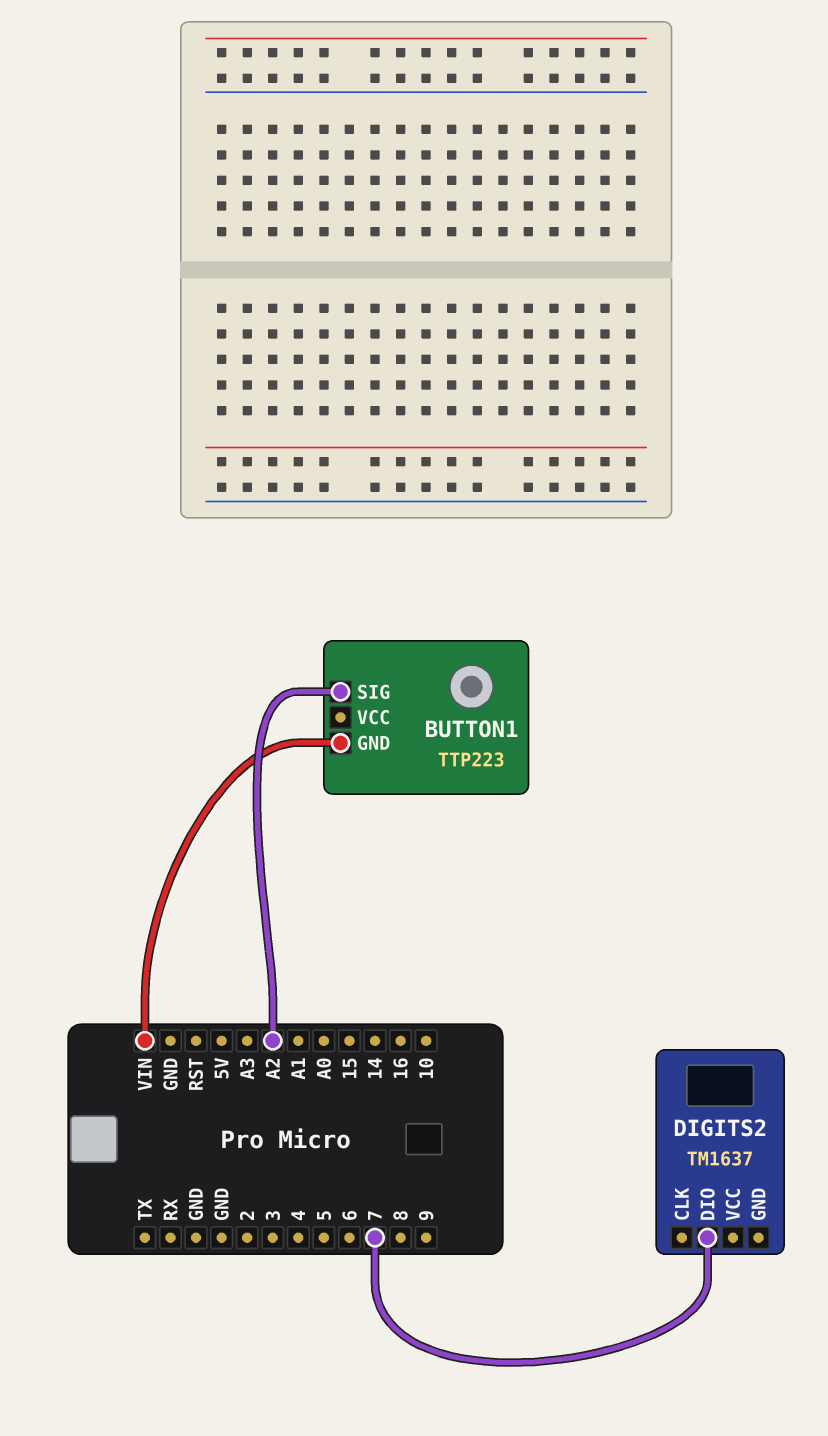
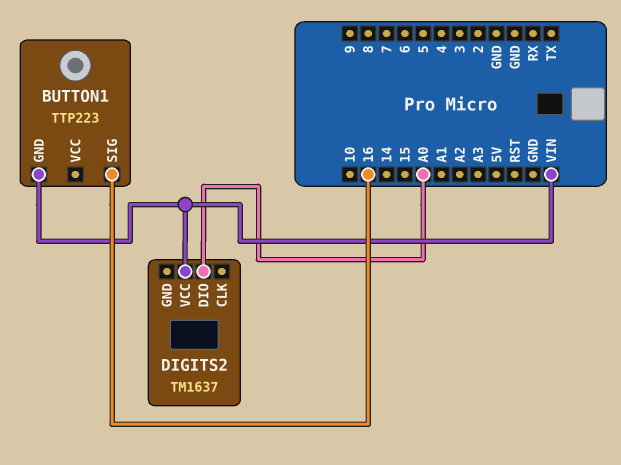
BUTTON1 pin SIG: A2 -> 16
DIGITS2 pin DIO: 7 -> A0
DIGITS2 pin VCC: none -> VIN

